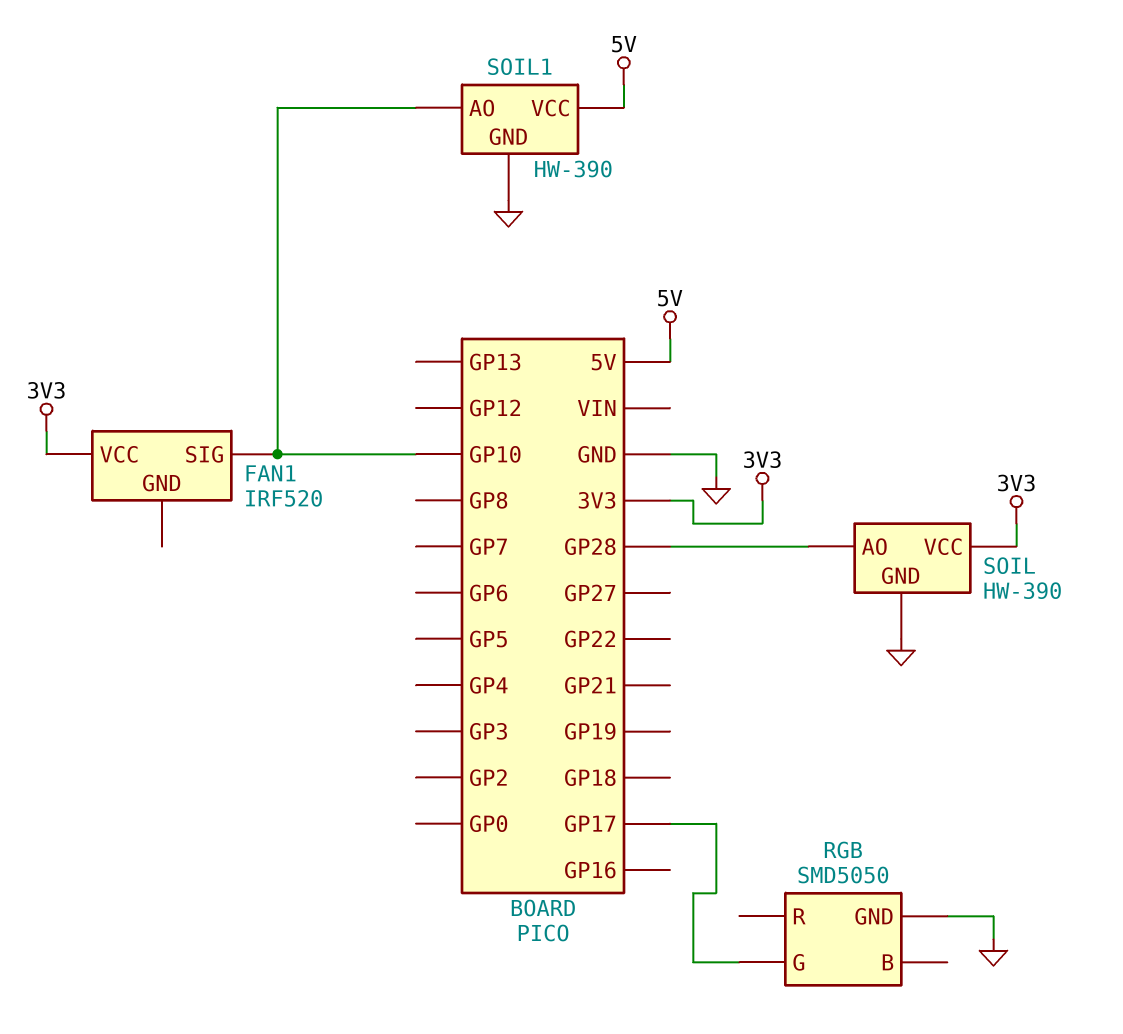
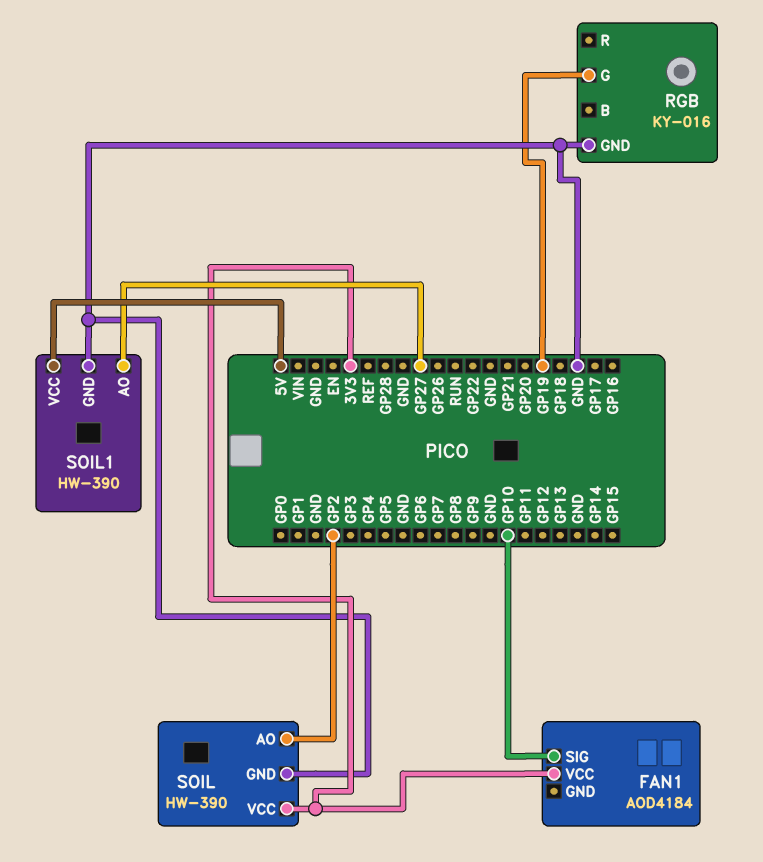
FAN1: IRF520 -> AOD4184
RGB: SMD5050 -> KY-016
RGB pin G: GP17 -> GP19
SOIL pin AO: GP28 -> GP2
SOIL1 pin AO: GP10 -> GP27

